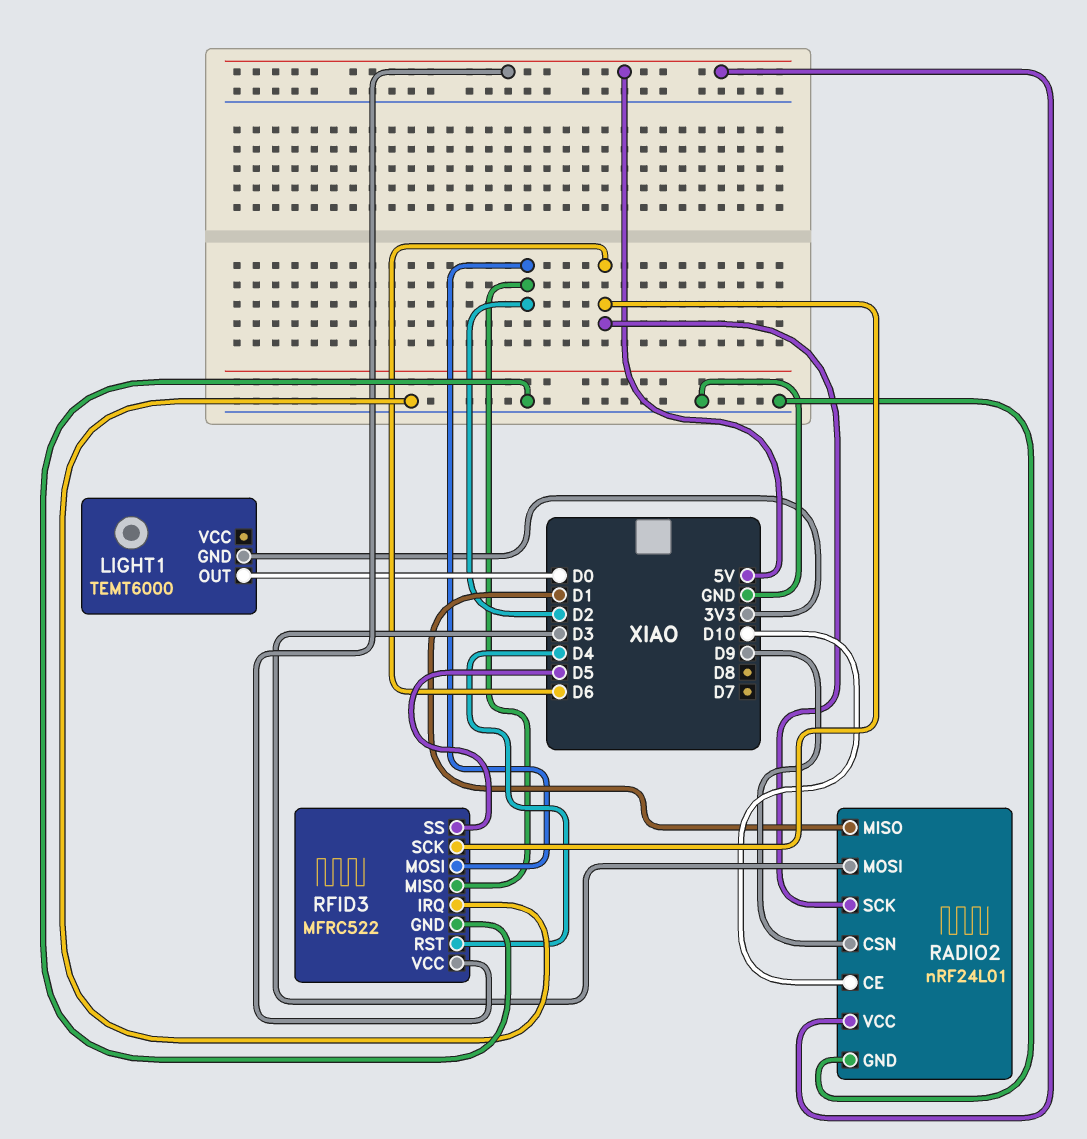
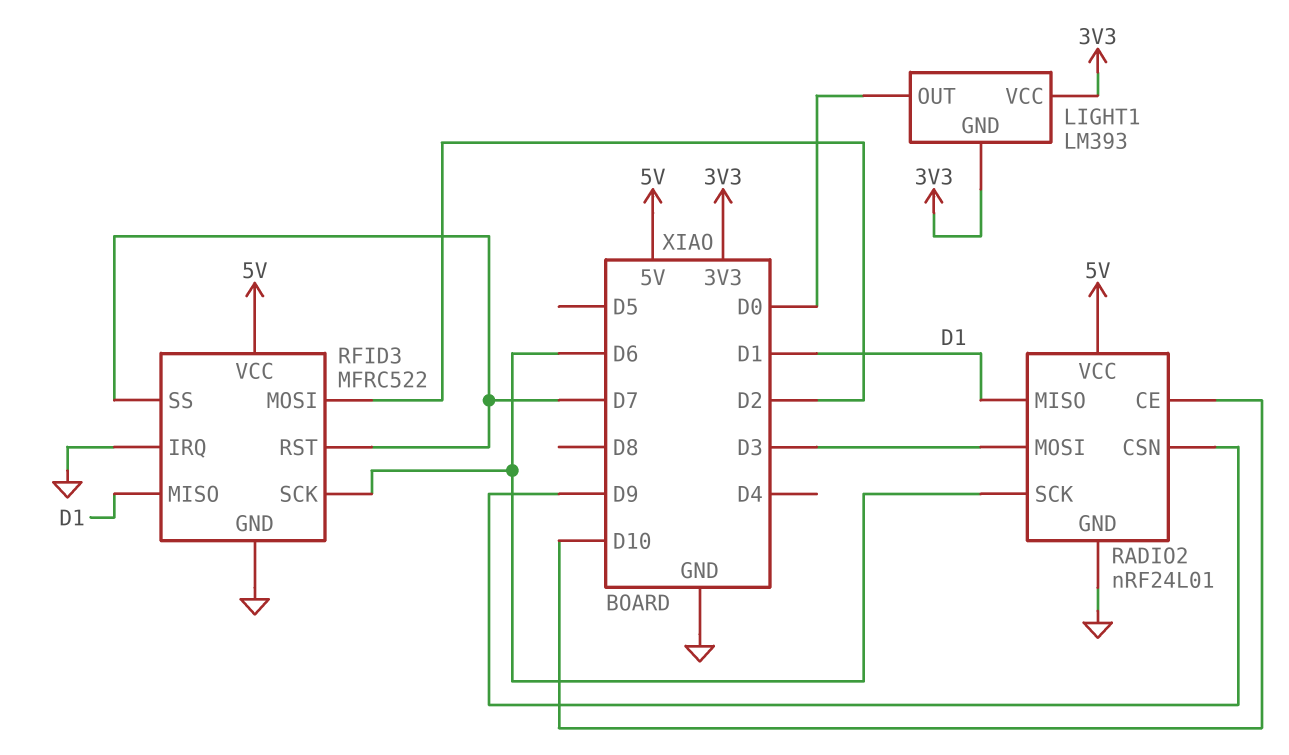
LIGHT1: TEMT6000 -> LM393
LIGHT1 pin VCC: none -> 3V3
RFID3 pin MISO: D2 -> D1
RFID3 pin RST: D4 -> D7
RFID3 pin SS: D5 -> D7

